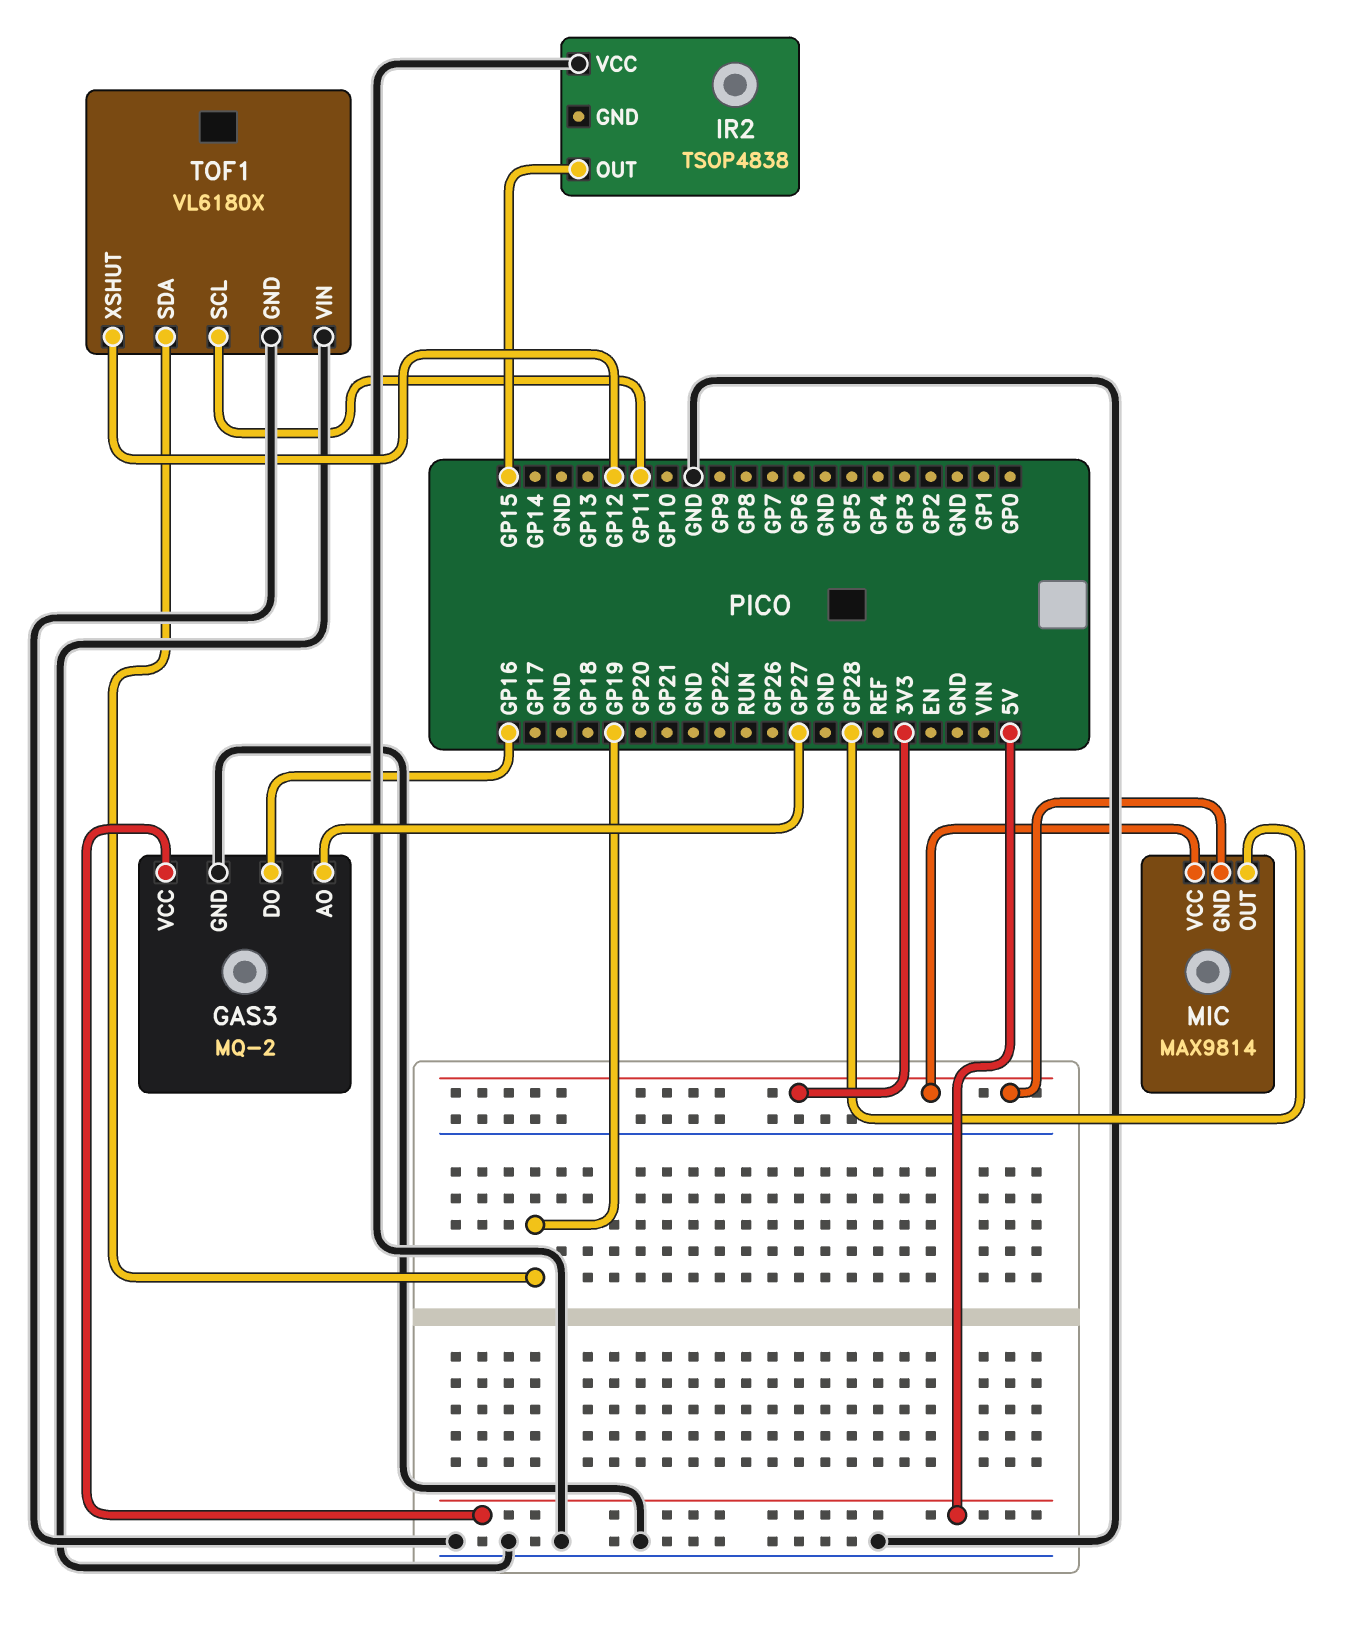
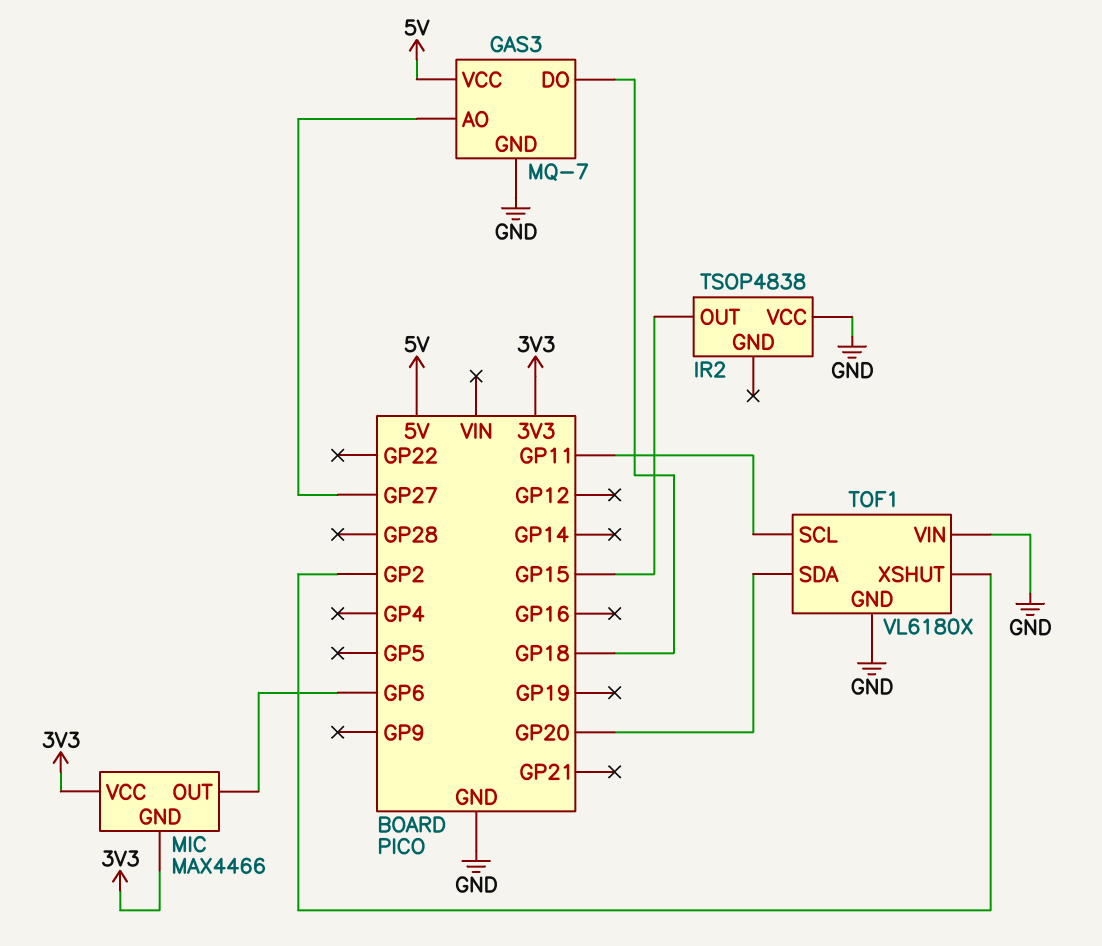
GAS3: MQ-2 -> MQ-7
GAS3 pin DO: GP16 -> GP18
MIC: MAX9814 -> MAX4466
MIC pin OUT: GP28 -> GP6
TOF1 pin SDA: GP19 -> GP20
TOF1 pin XSHUT: GP12 -> GP2

